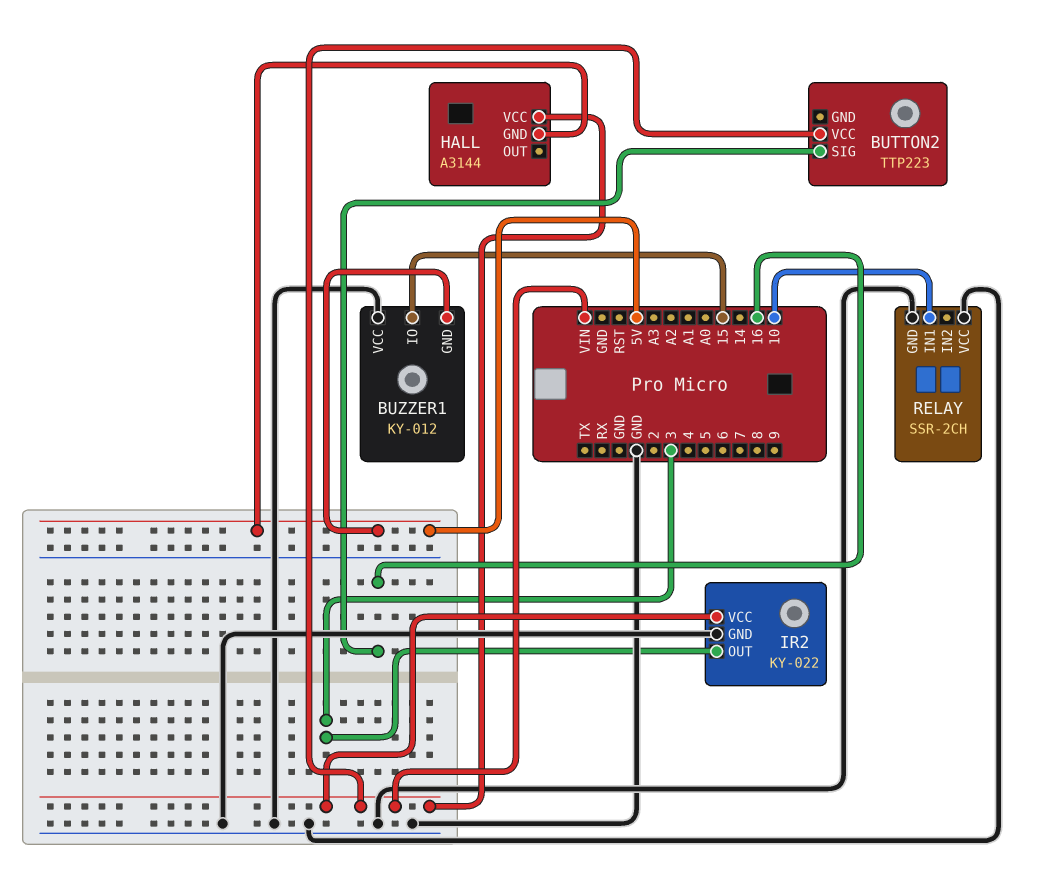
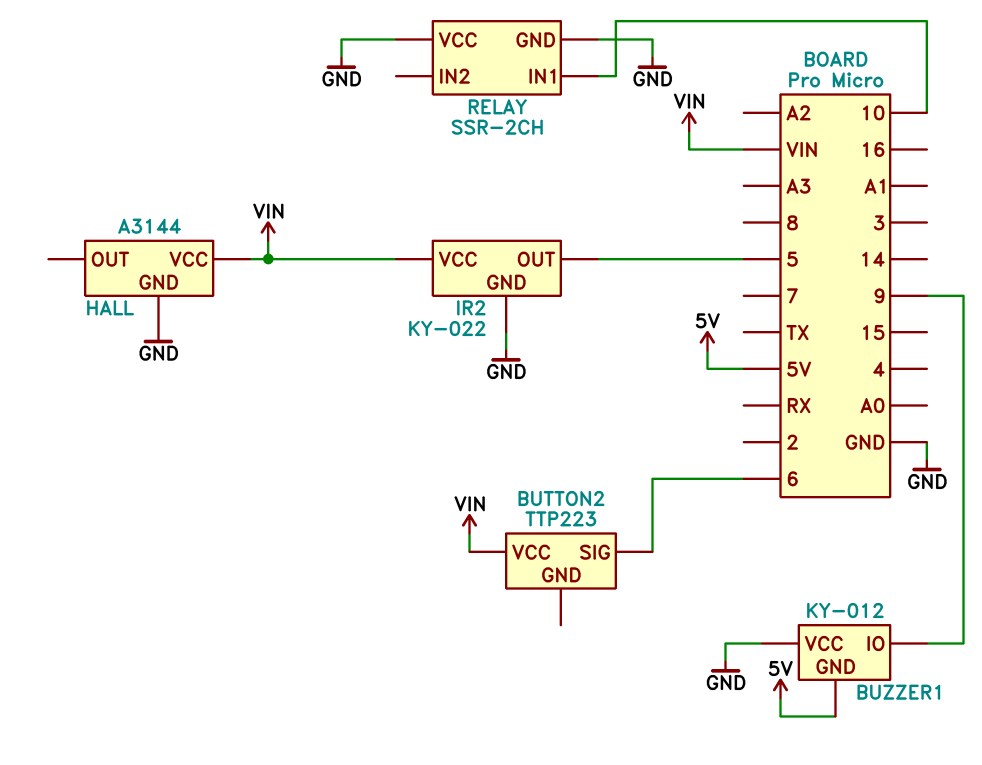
BUTTON2 pin SIG: 16 -> 6
BUZZER1 pin IO: 15 -> 9
HALL pin GND: 5V -> GND
IR2 pin OUT: 3 -> 5

